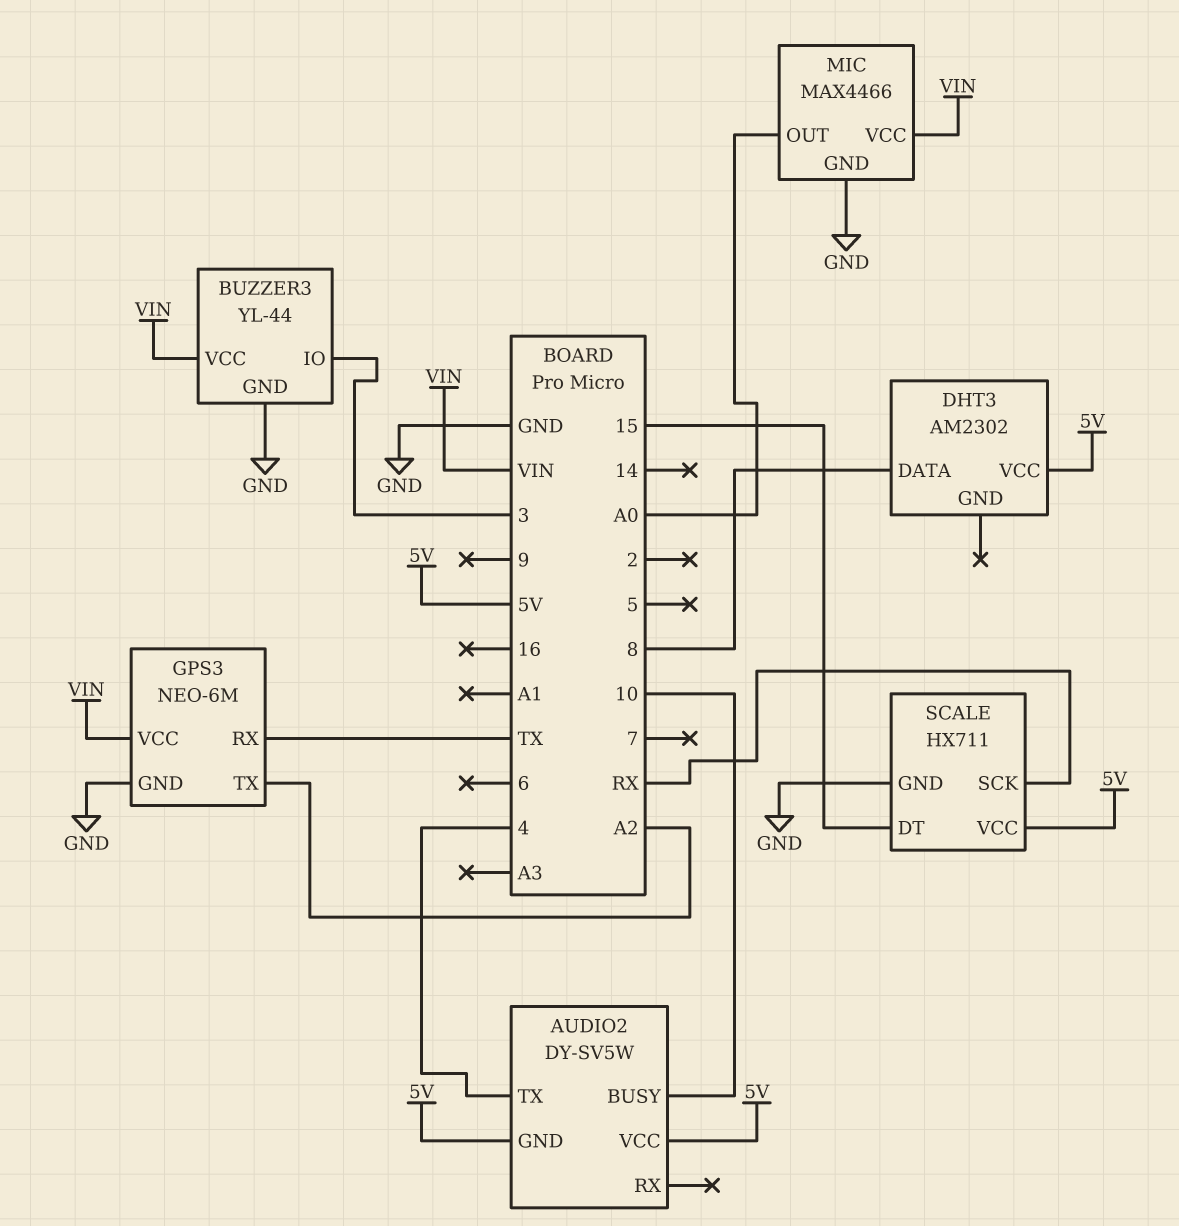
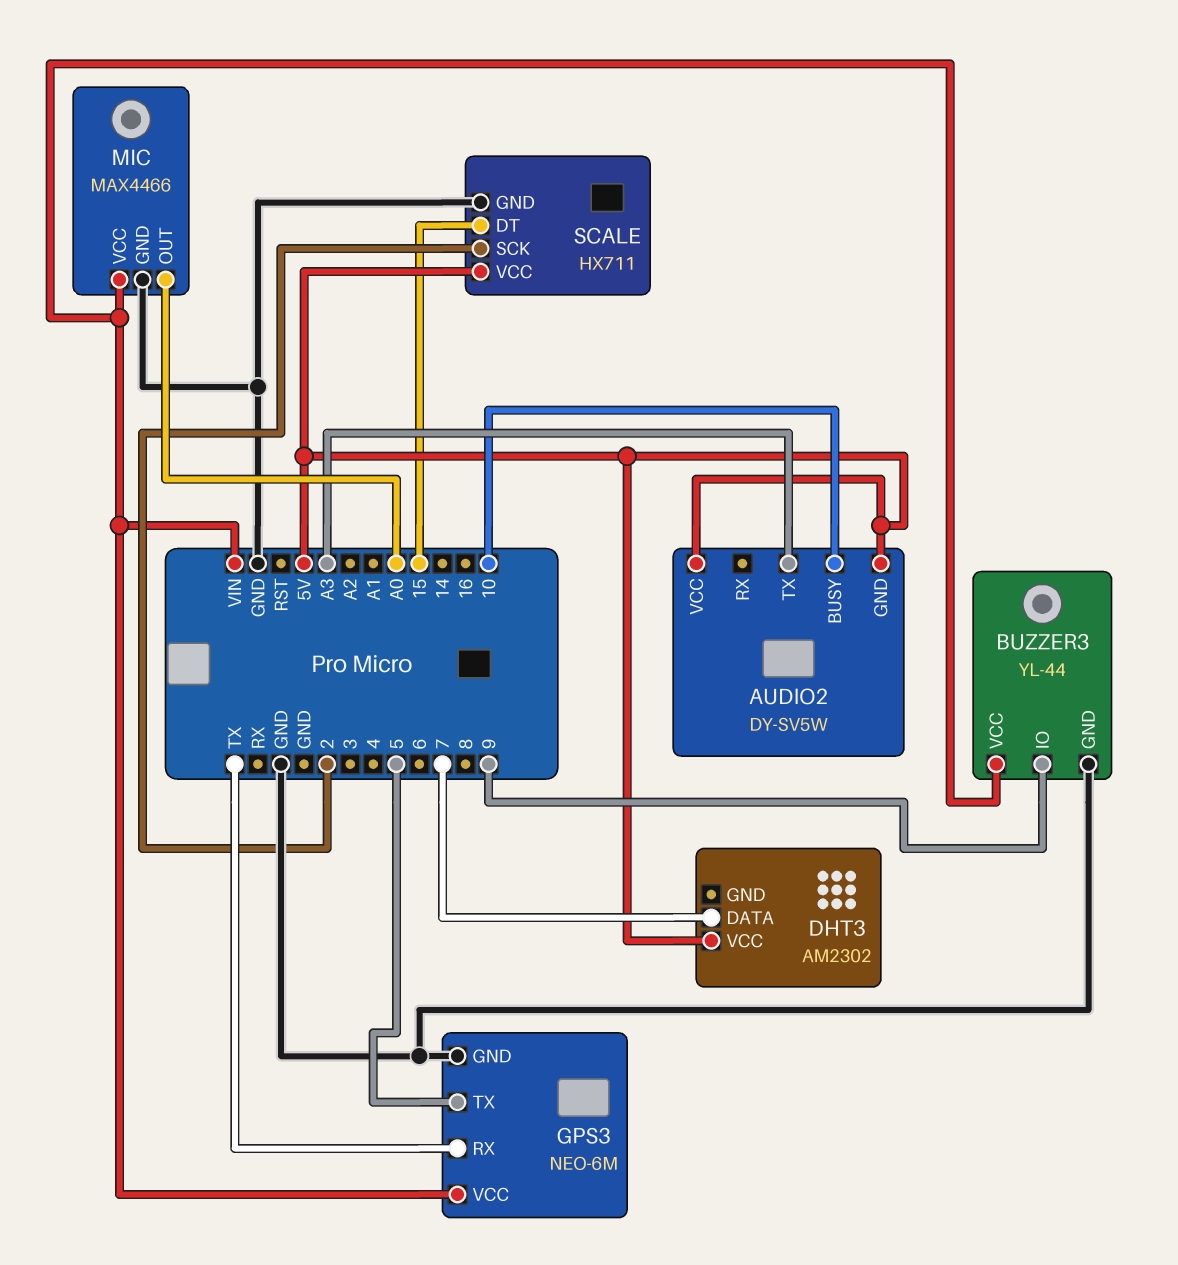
AUDIO2 pin TX: 4 -> A3
BUZZER3 pin IO: 3 -> 9
DHT3 pin DATA: 8 -> 7
GPS3 pin TX: A2 -> 5
SCALE pin SCK: RX -> 2

